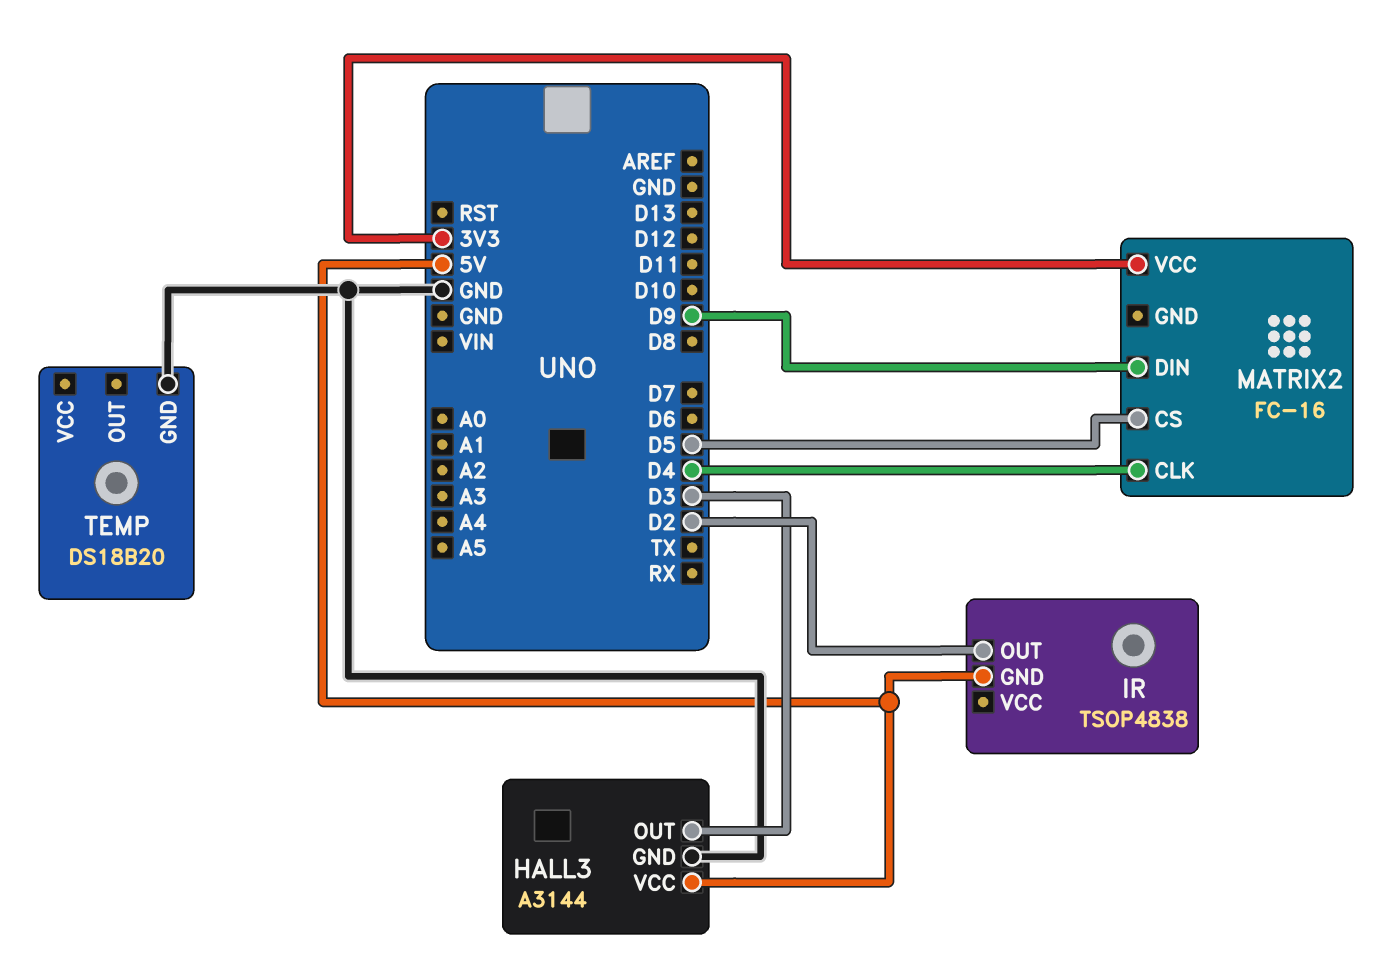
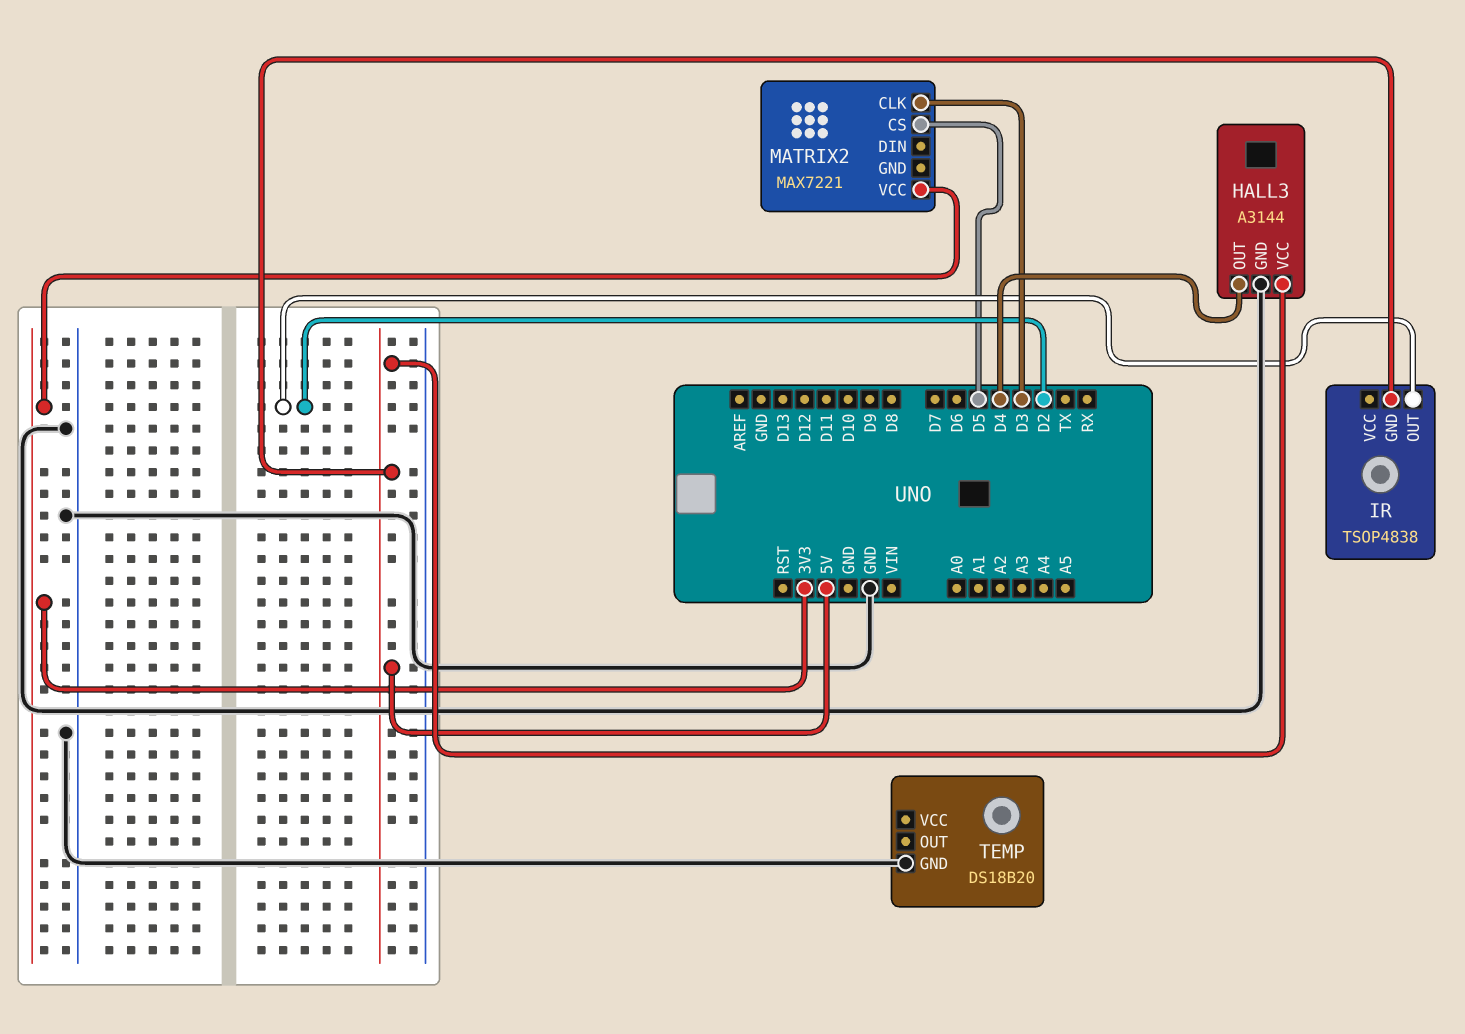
HALL3 pin OUT: D3 -> D4
MATRIX2: FC-16 -> MAX7221
MATRIX2 pin CLK: D4 -> D3
MATRIX2 pin DIN: D9 -> none

